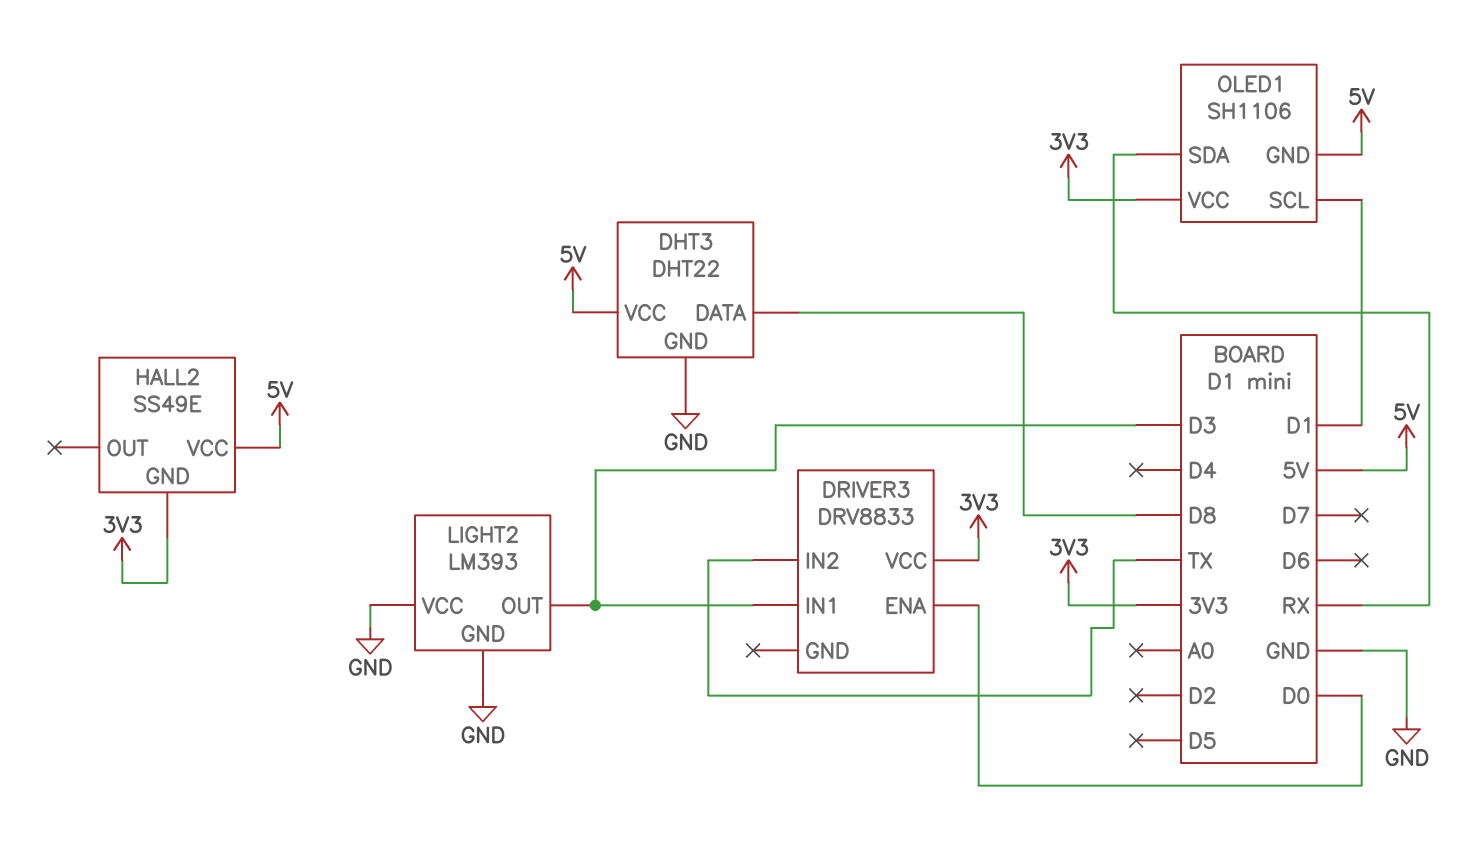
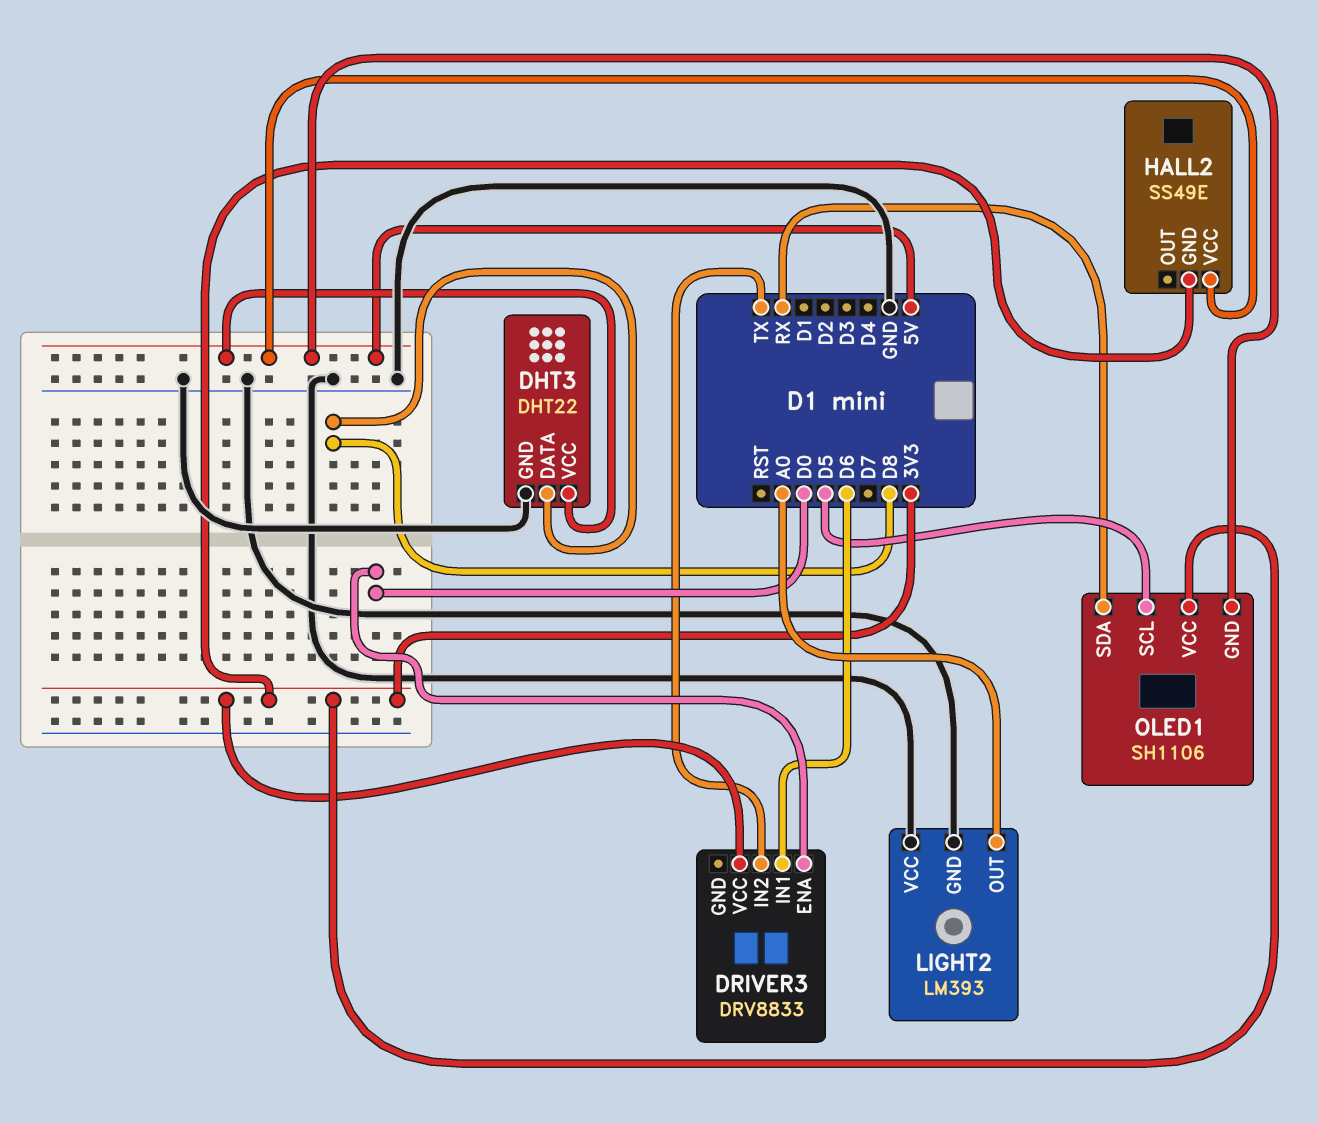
DRIVER3 pin IN1: D3 -> D6
LIGHT2 pin OUT: D3 -> A0
OLED1 pin SCL: D1 -> D5

